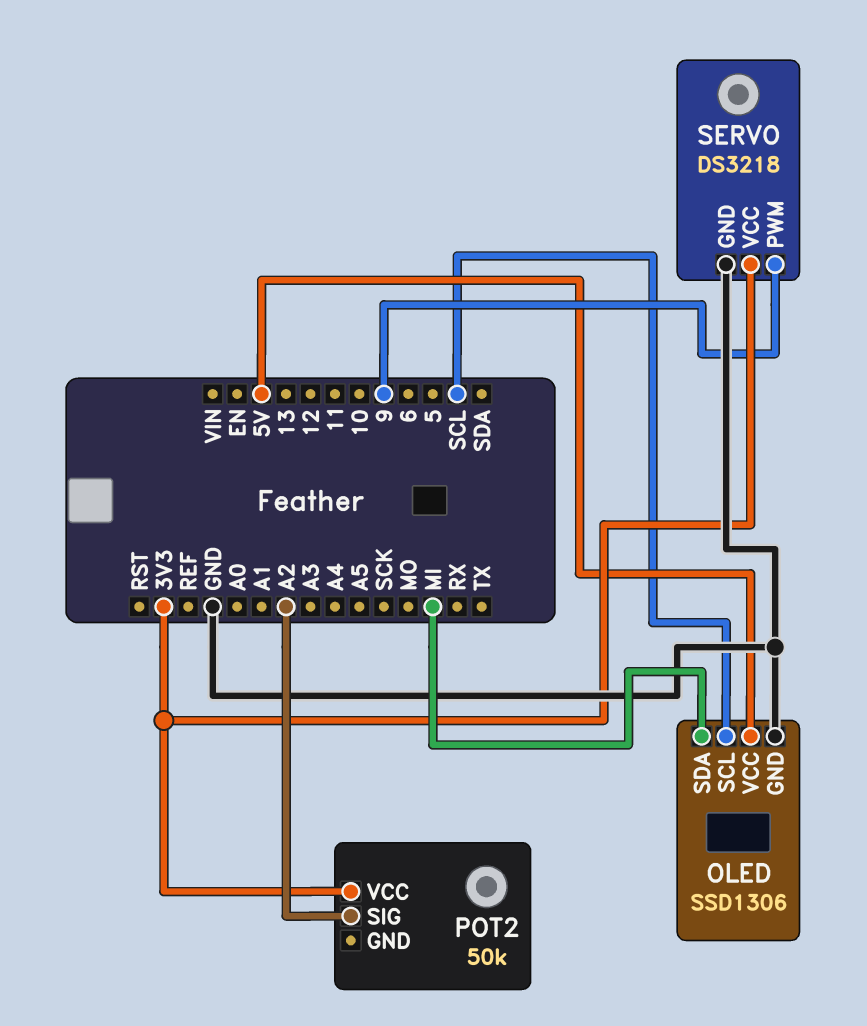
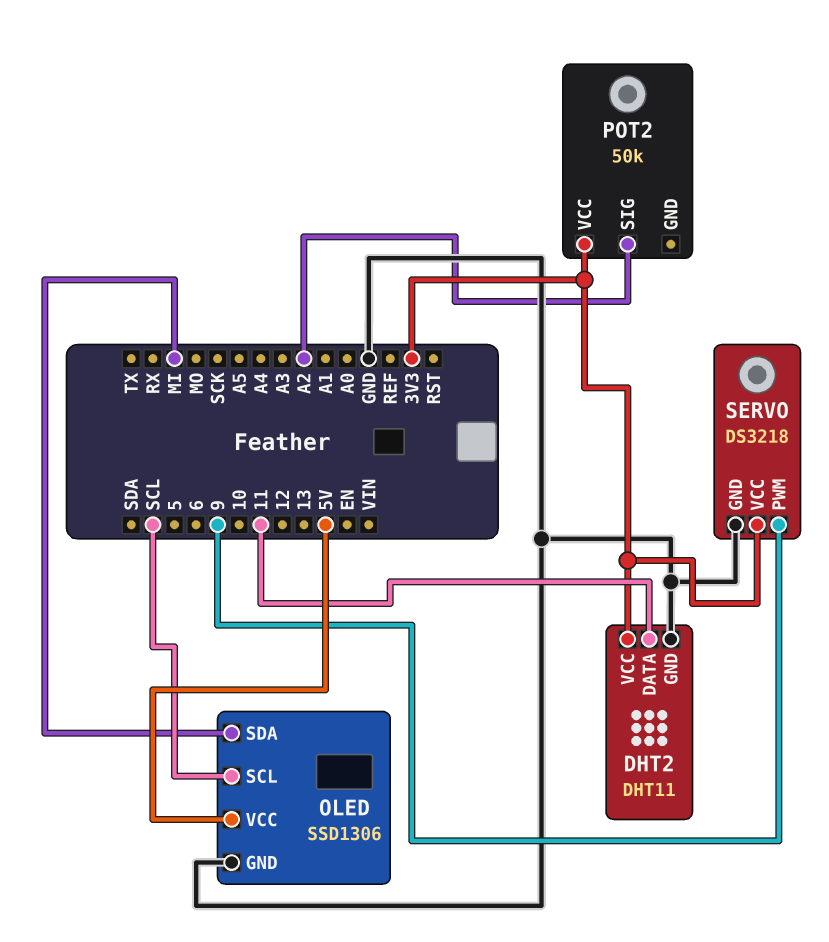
DHT2: none -> DHT11
DHT2 pin DATA: none -> 11
DHT2 pin GND: none -> GND
DHT2 pin VCC: none -> 3V3

